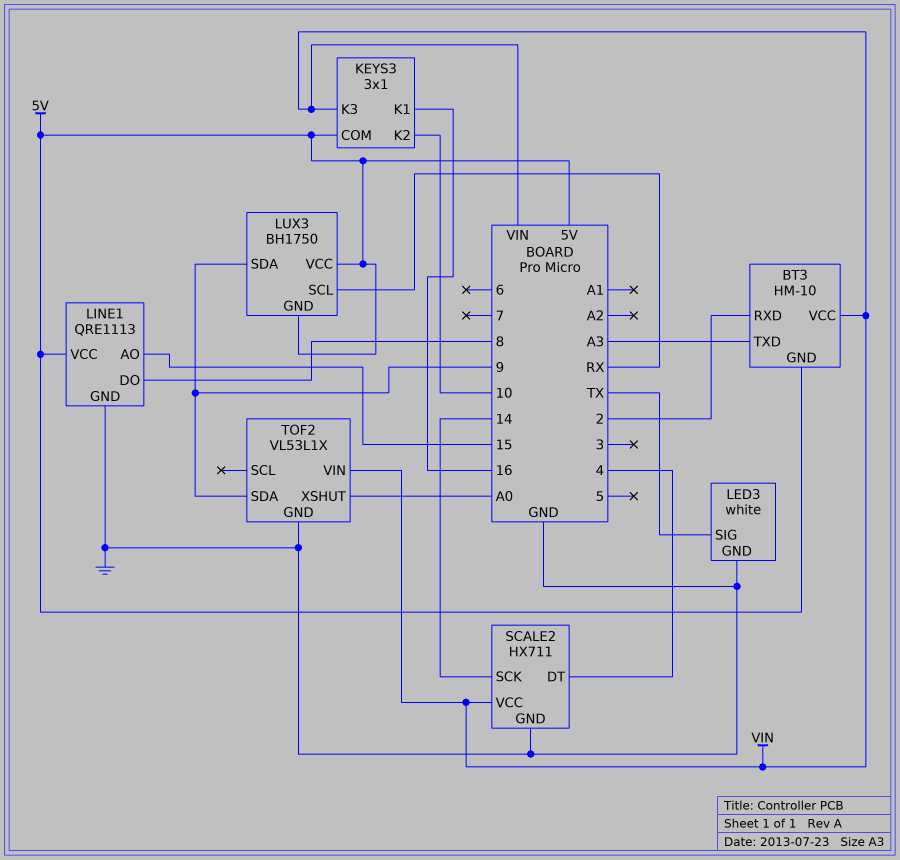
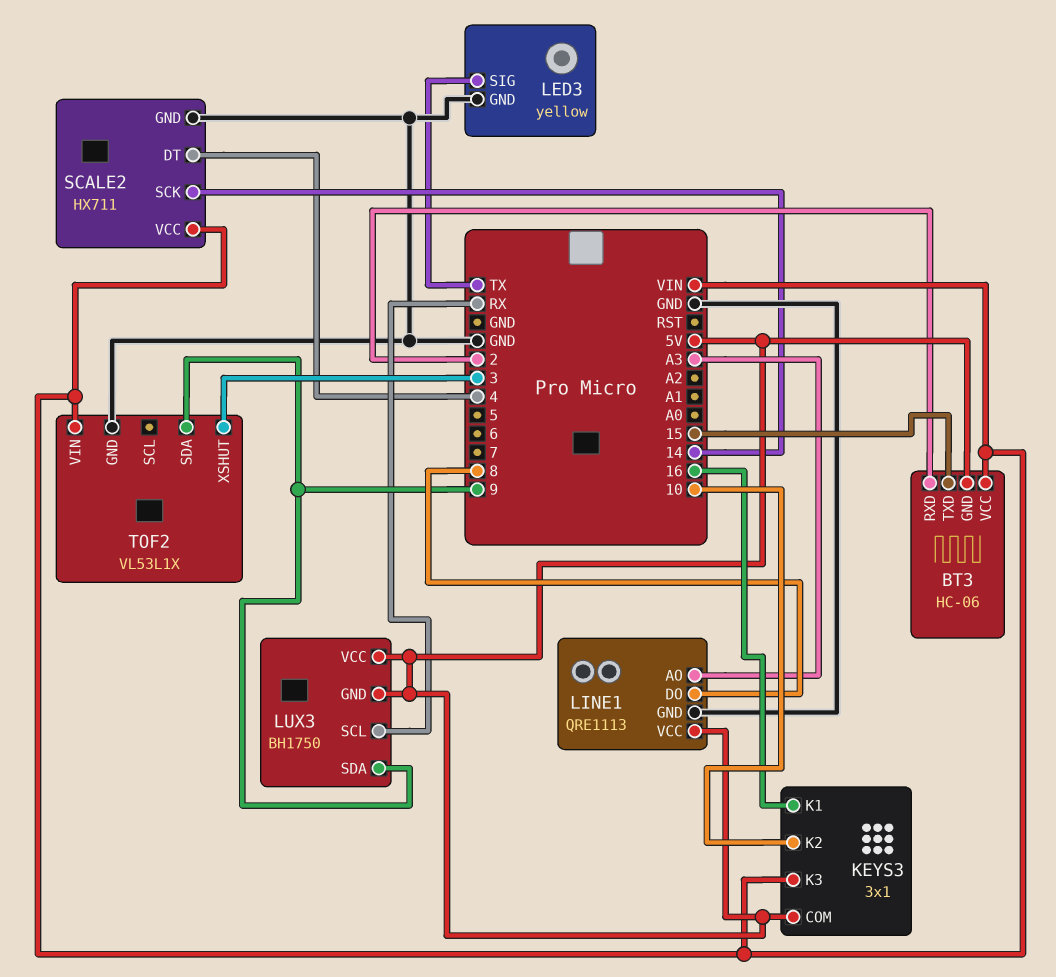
BT3: HM-10 -> HC-06
BT3 pin TXD: A3 -> 15
LED3: white -> yellow
LINE1 pin AO: 15 -> A3
TOF2 pin XSHUT: A0 -> 3

